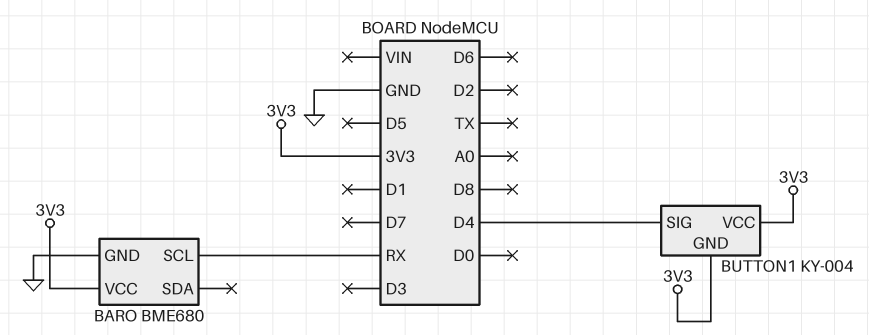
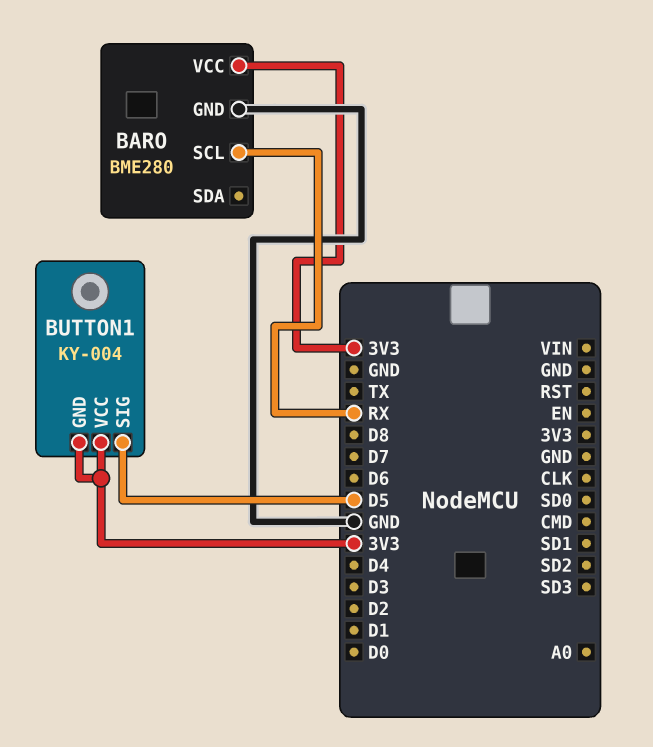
BARO: BME680 -> BME280
BUTTON1 pin SIG: D4 -> D5

